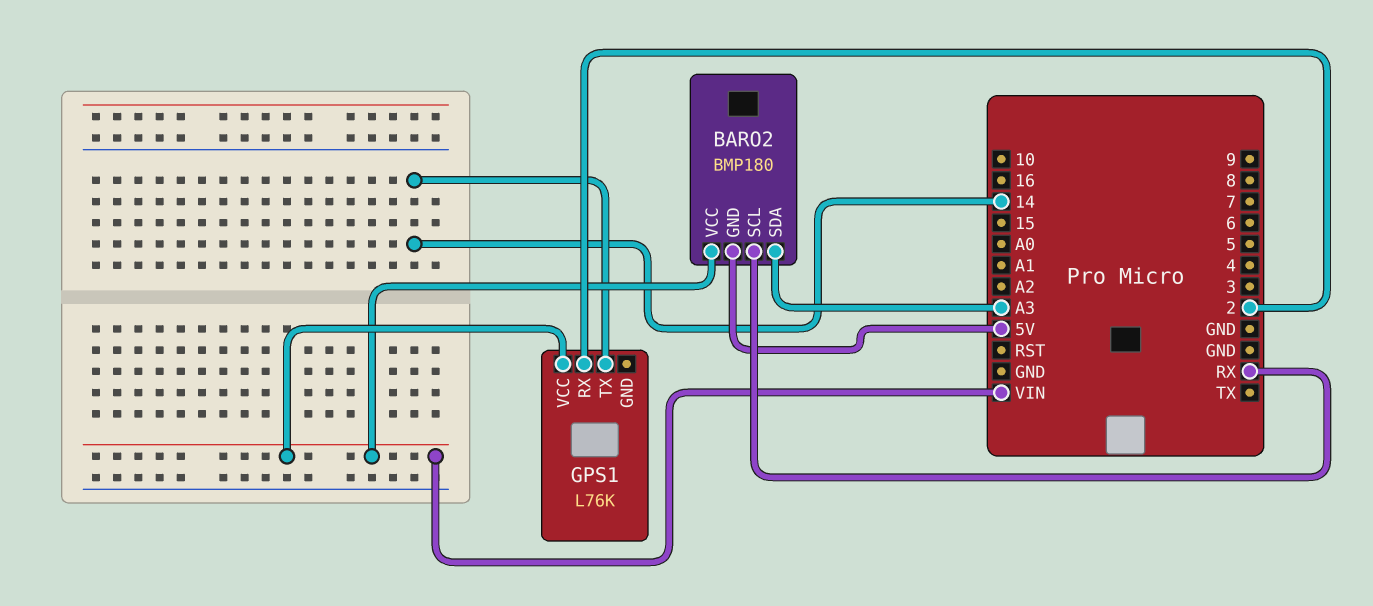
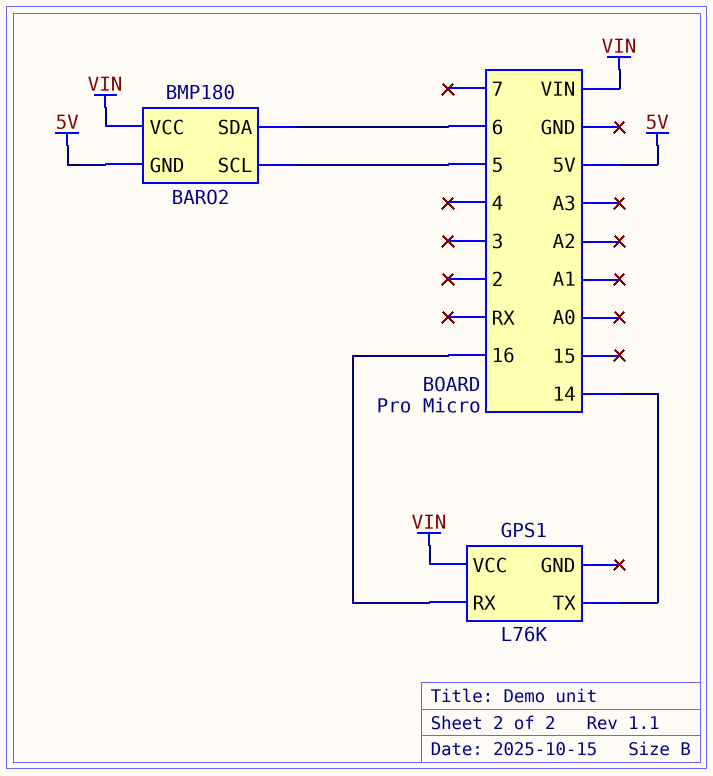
BARO2 pin SCL: RX -> 5
BARO2 pin SDA: A3 -> 6
GPS1 pin RX: 2 -> 16

